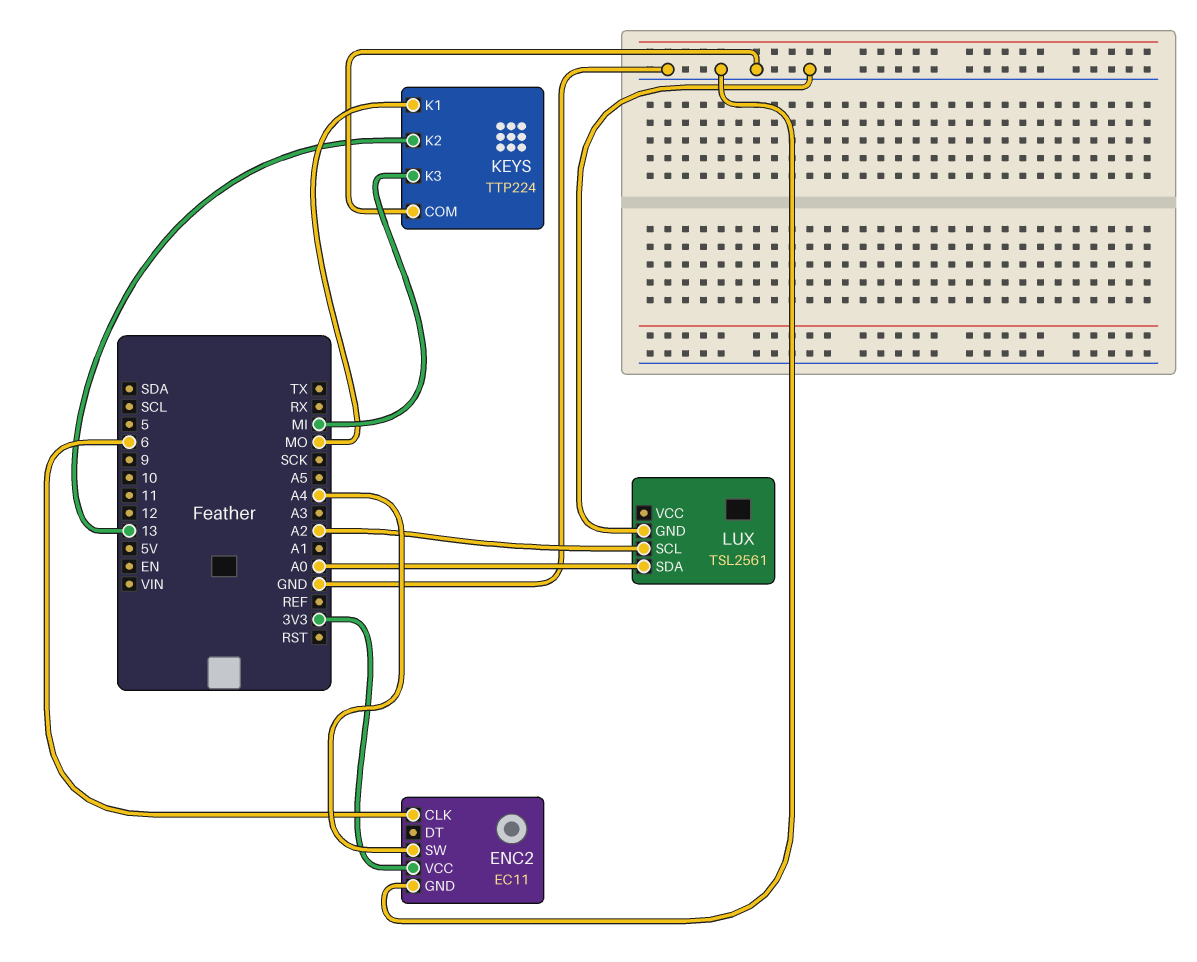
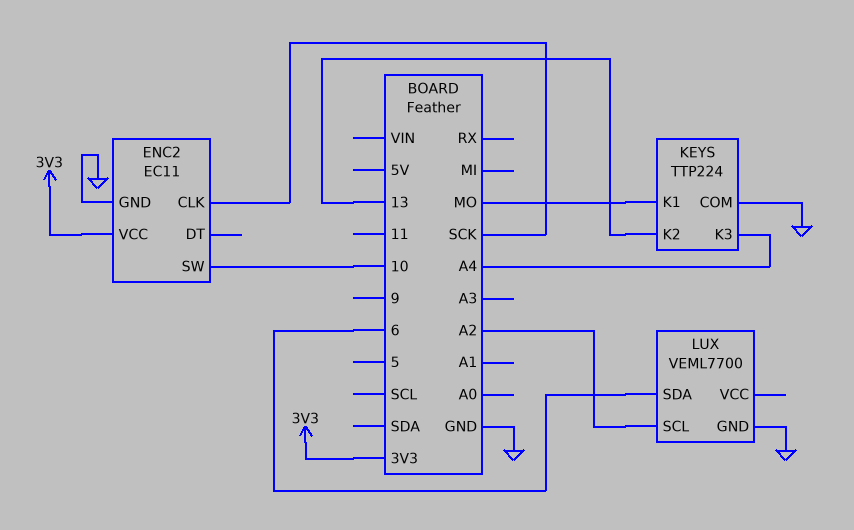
ENC2 pin CLK: 6 -> SCK
ENC2 pin SW: A4 -> 10
KEYS pin K3: MI -> A4
LUX: TSL2561 -> VEML7700
LUX pin SDA: A0 -> 6

